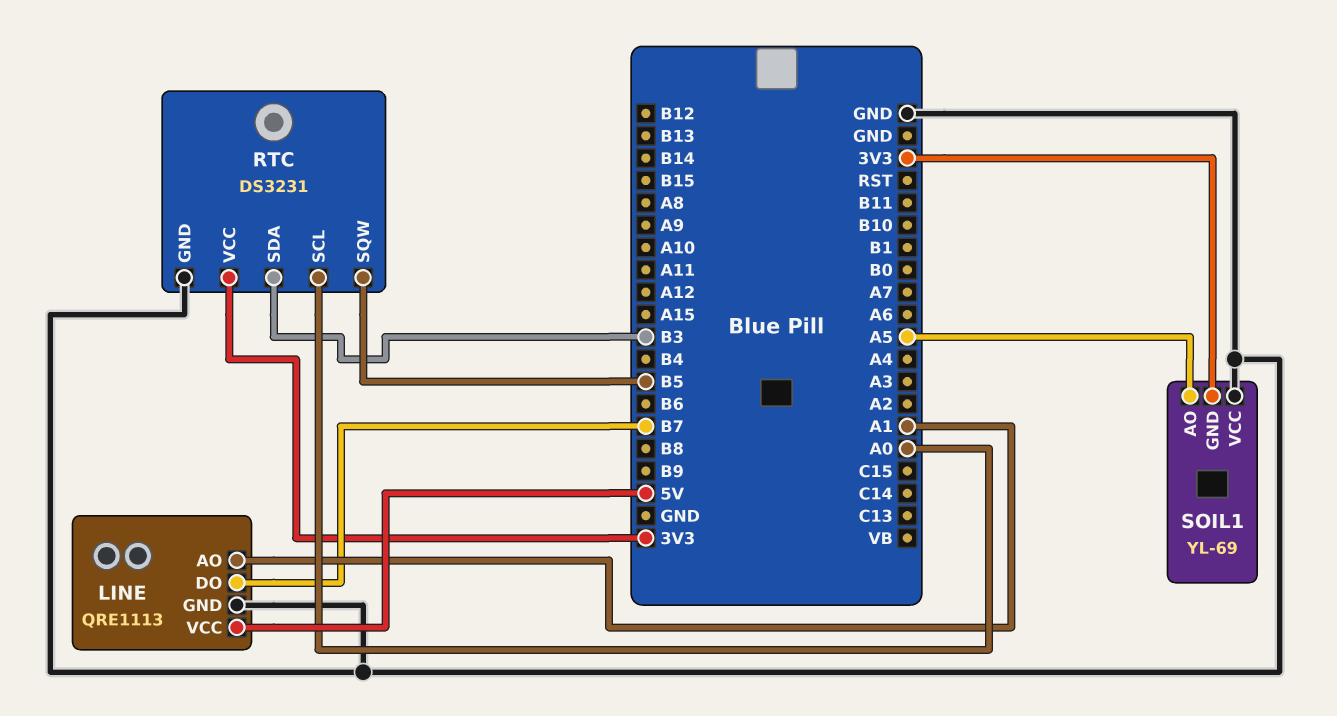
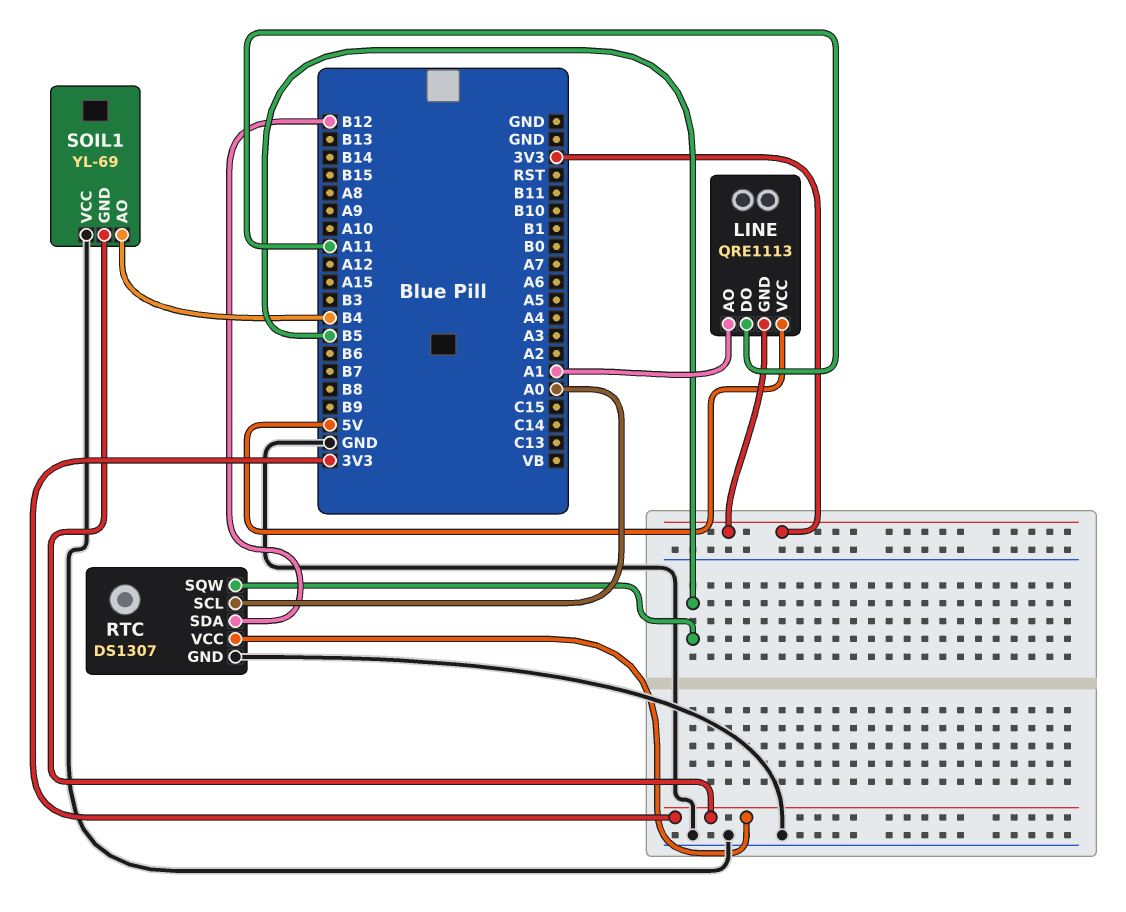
LINE pin DO: B7 -> A11
LINE pin GND: GND -> 3V3
RTC: DS3231 -> DS1307
RTC pin SDA: B3 -> B12
SOIL1 pin AO: A5 -> B4

